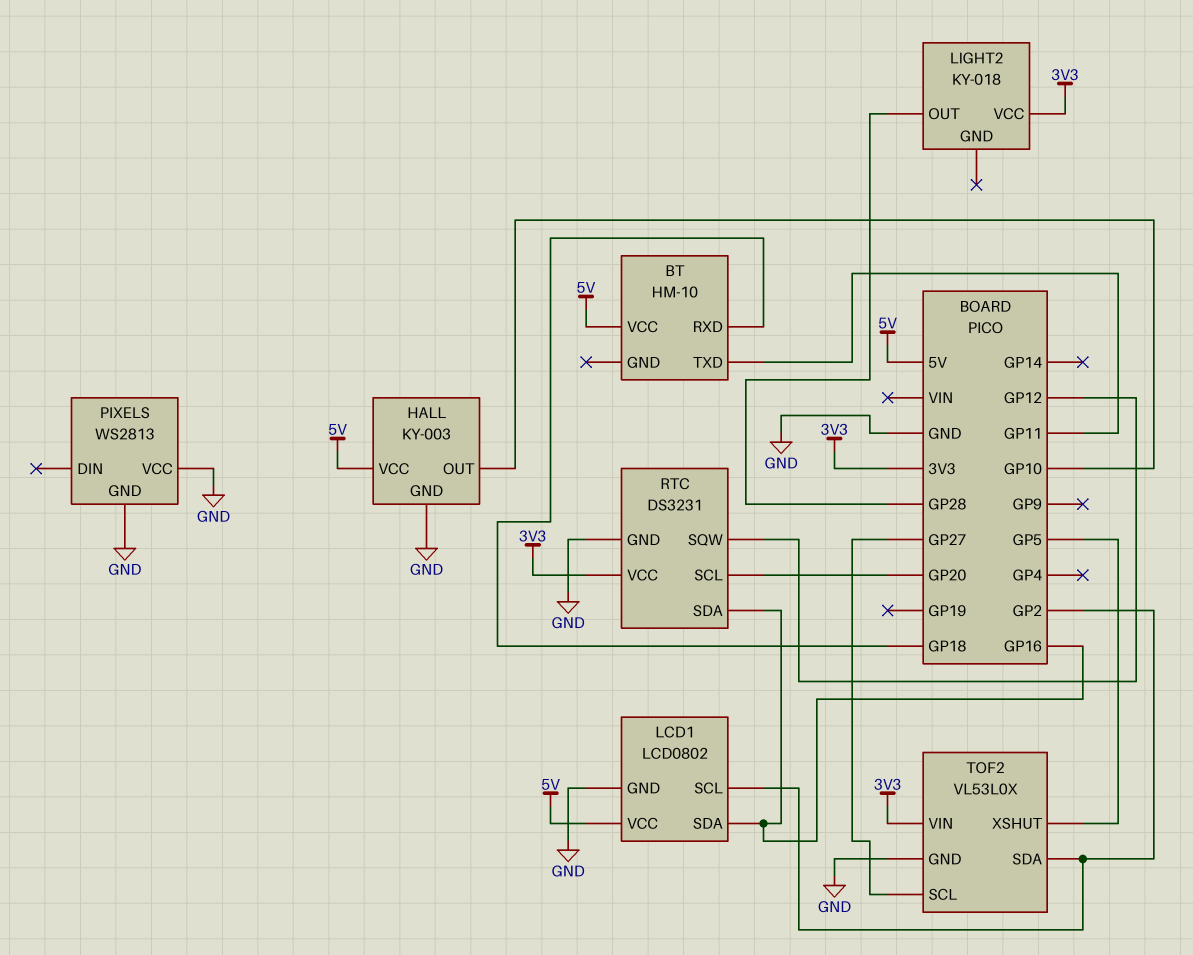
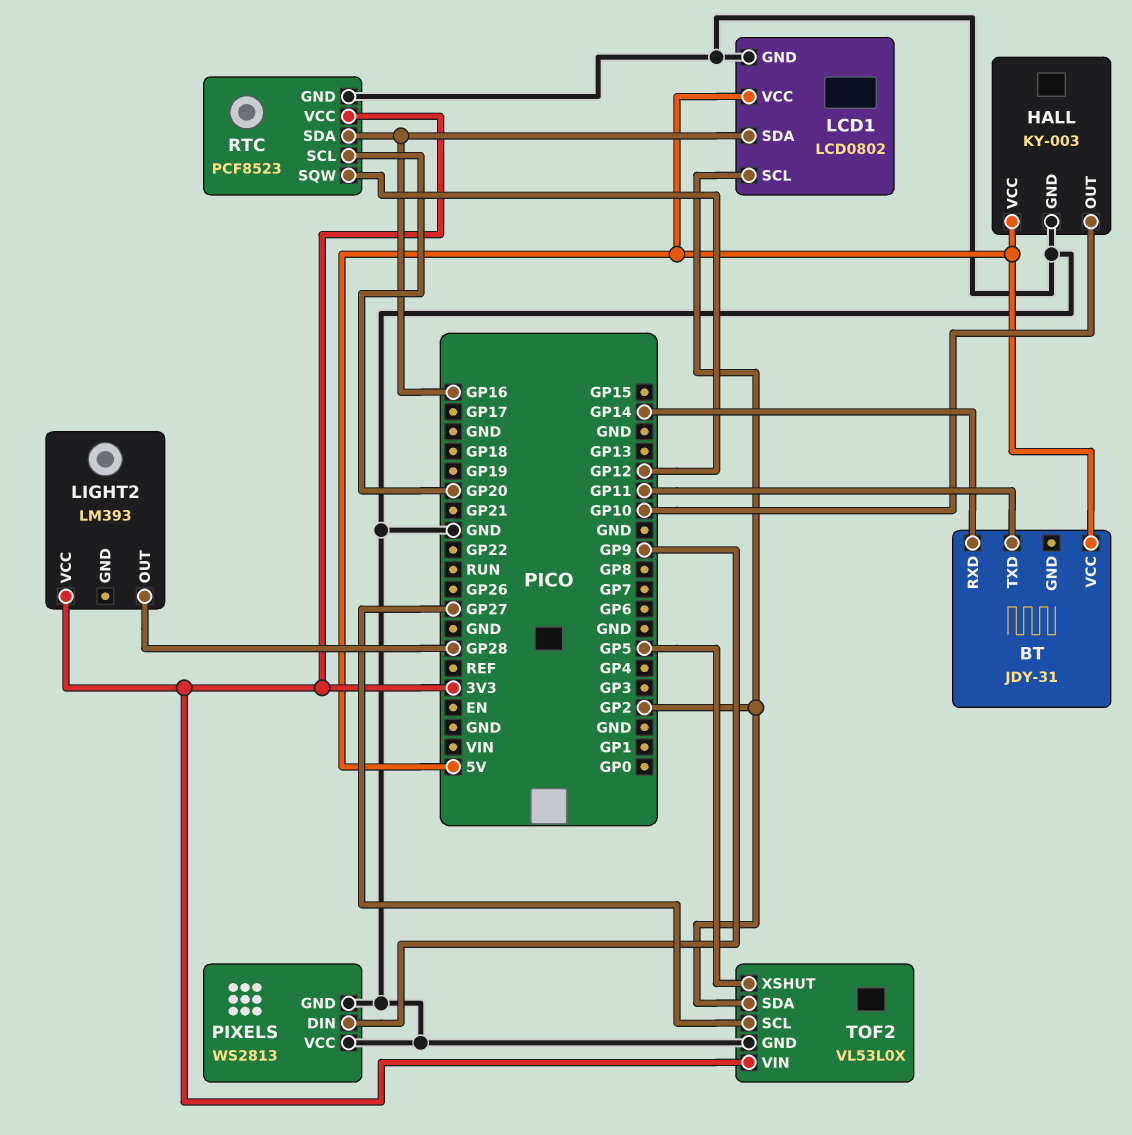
BT: HM-10 -> JDY-31
BT pin RXD: GP18 -> GP14
LIGHT2: KY-018 -> LM393
PIXELS pin DIN: none -> GP9
RTC: DS3231 -> PCF8523

